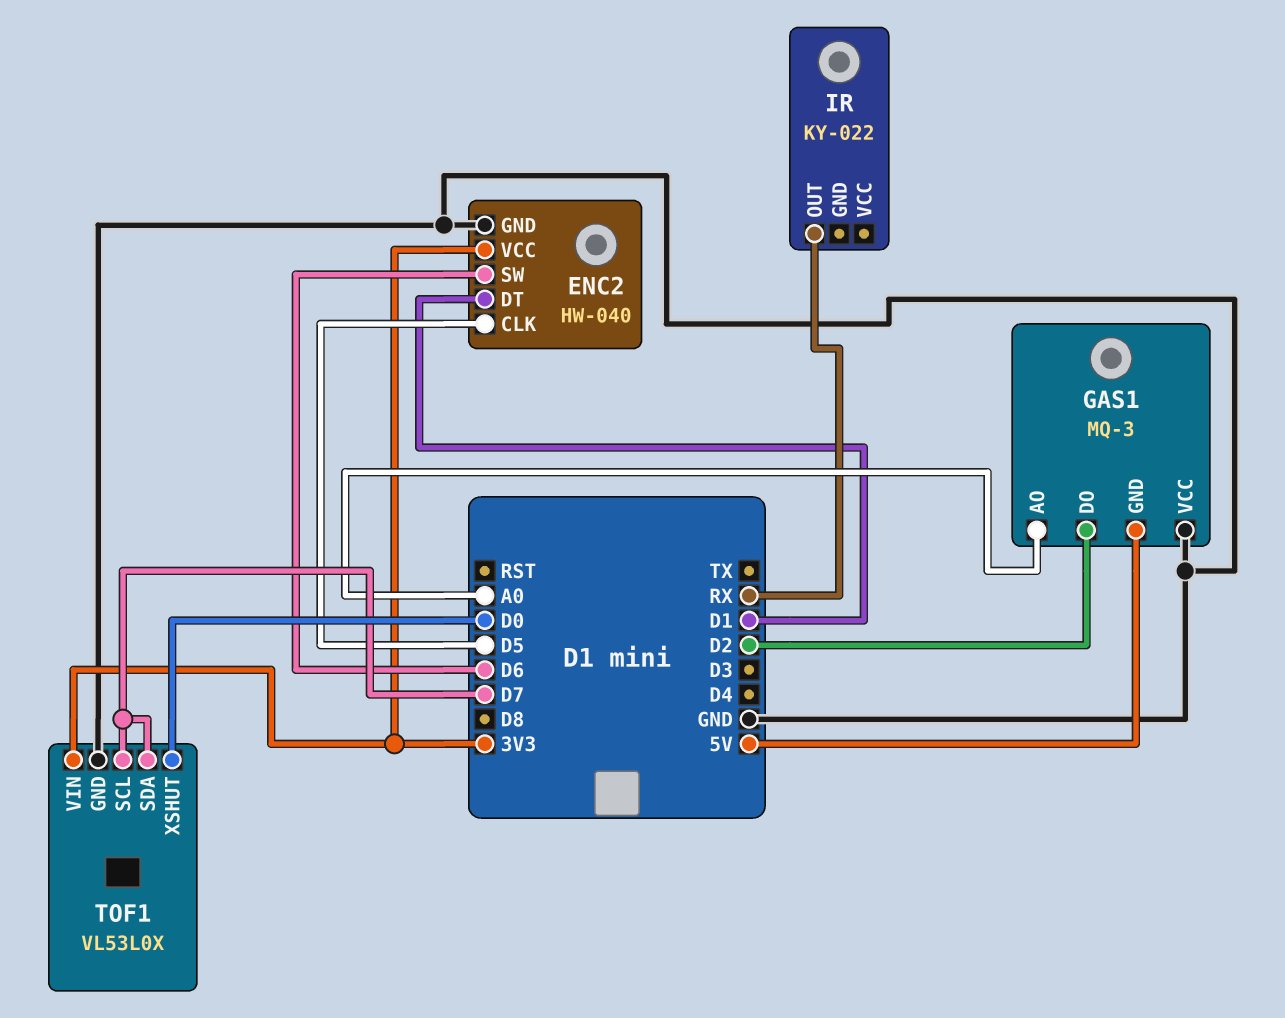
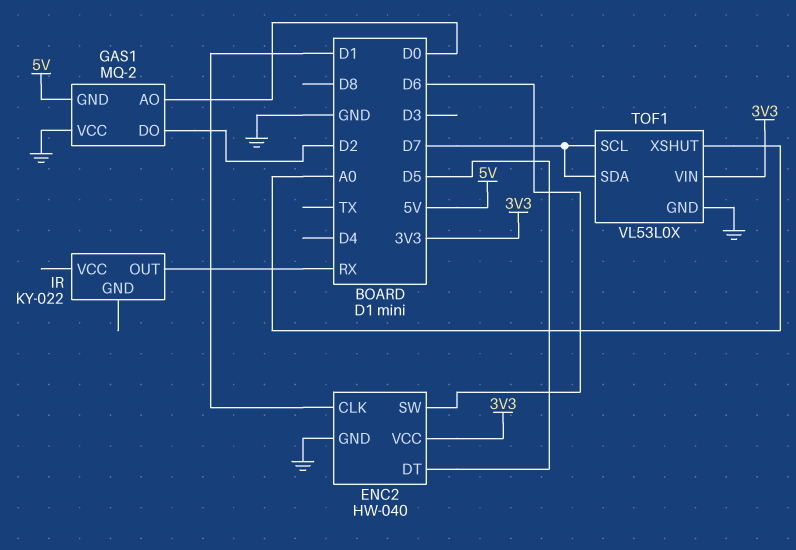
ENC2 pin CLK: D5 -> D1
ENC2 pin DT: D1 -> D5
GAS1: MQ-3 -> MQ-2
GAS1 pin AO: A0 -> D0
TOF1 pin XSHUT: D0 -> A0

